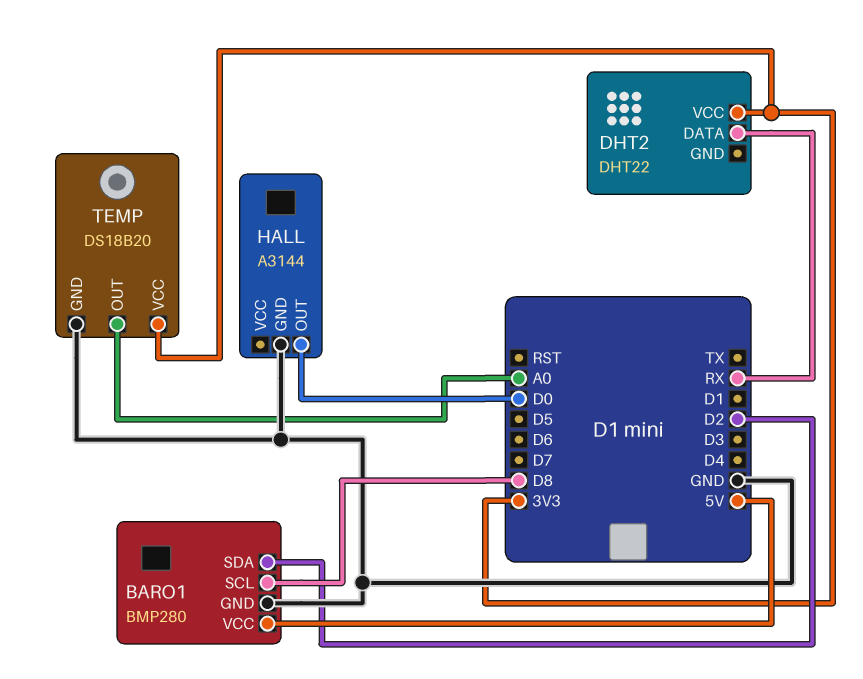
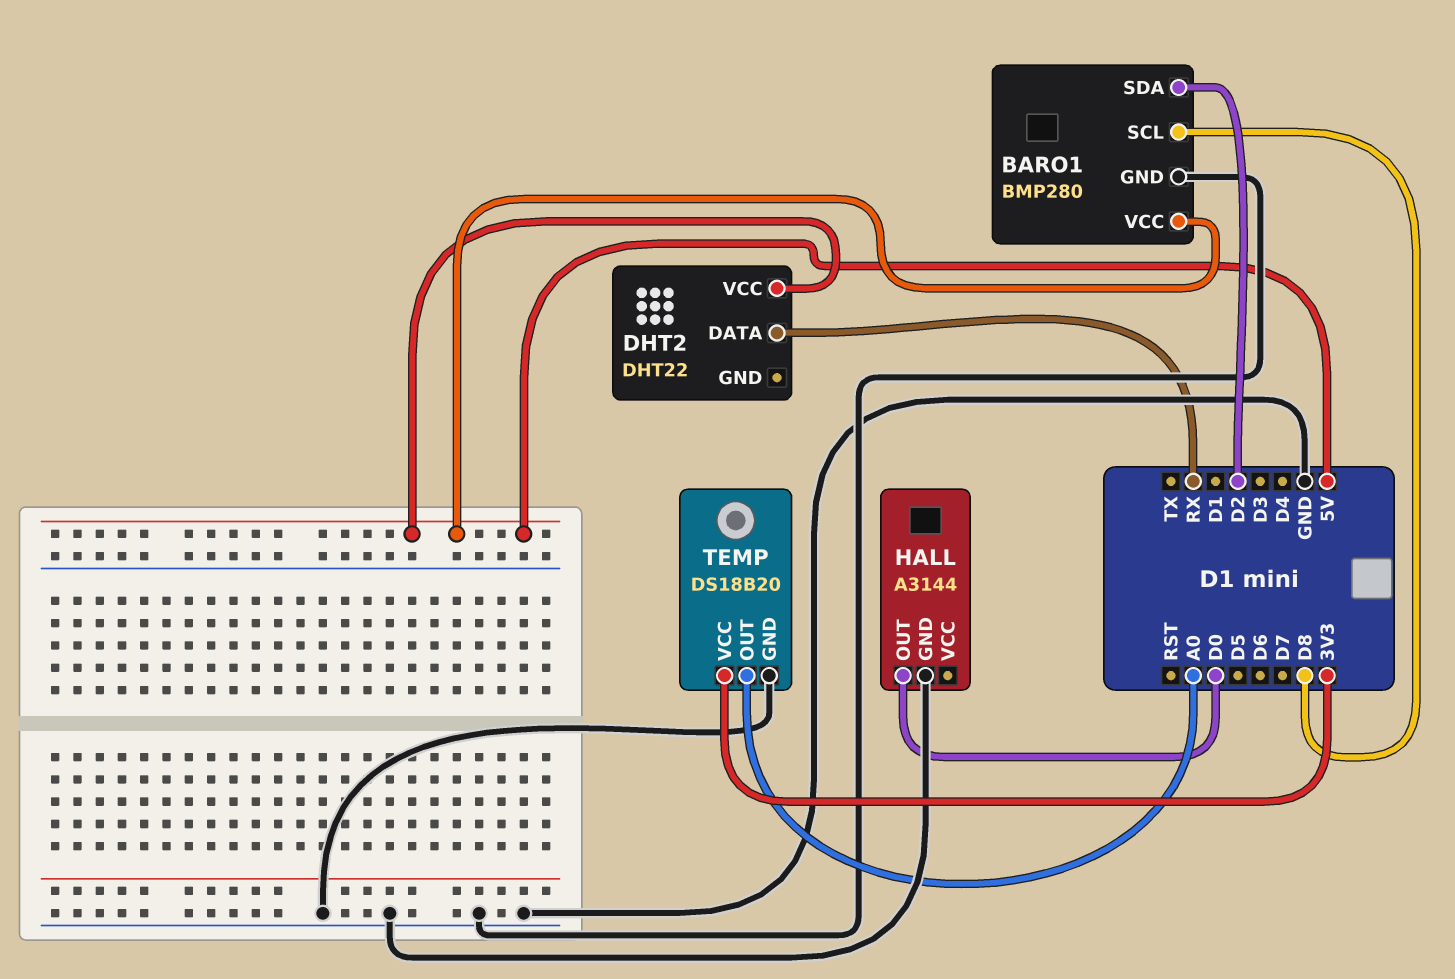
DHT2 pin VCC: 3V3 -> 5V

